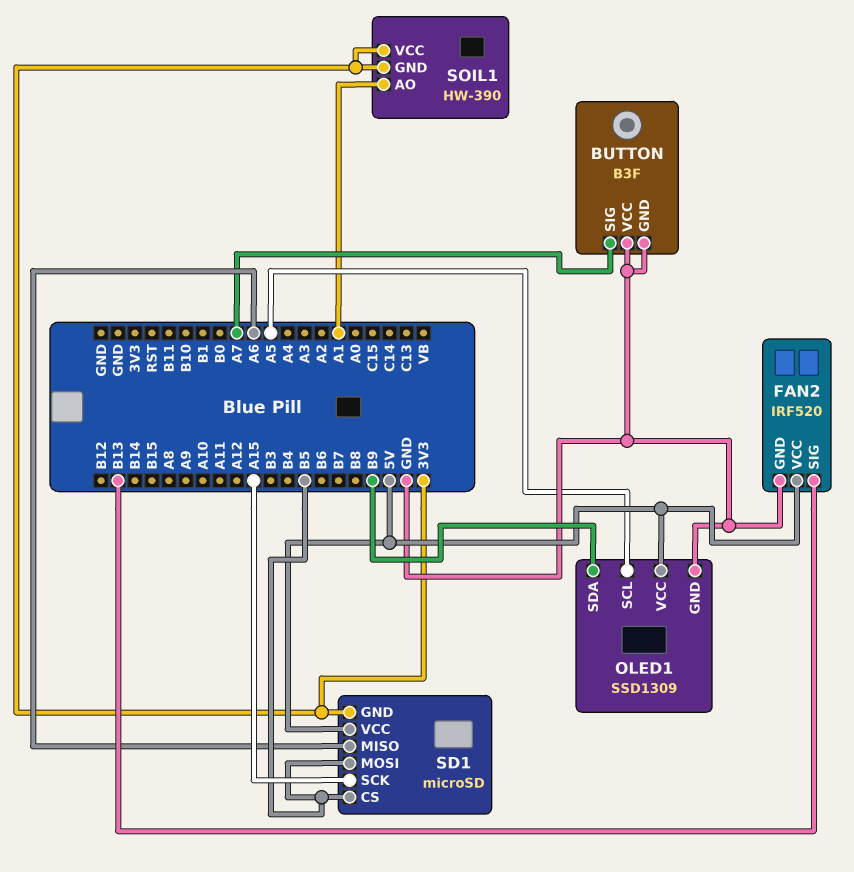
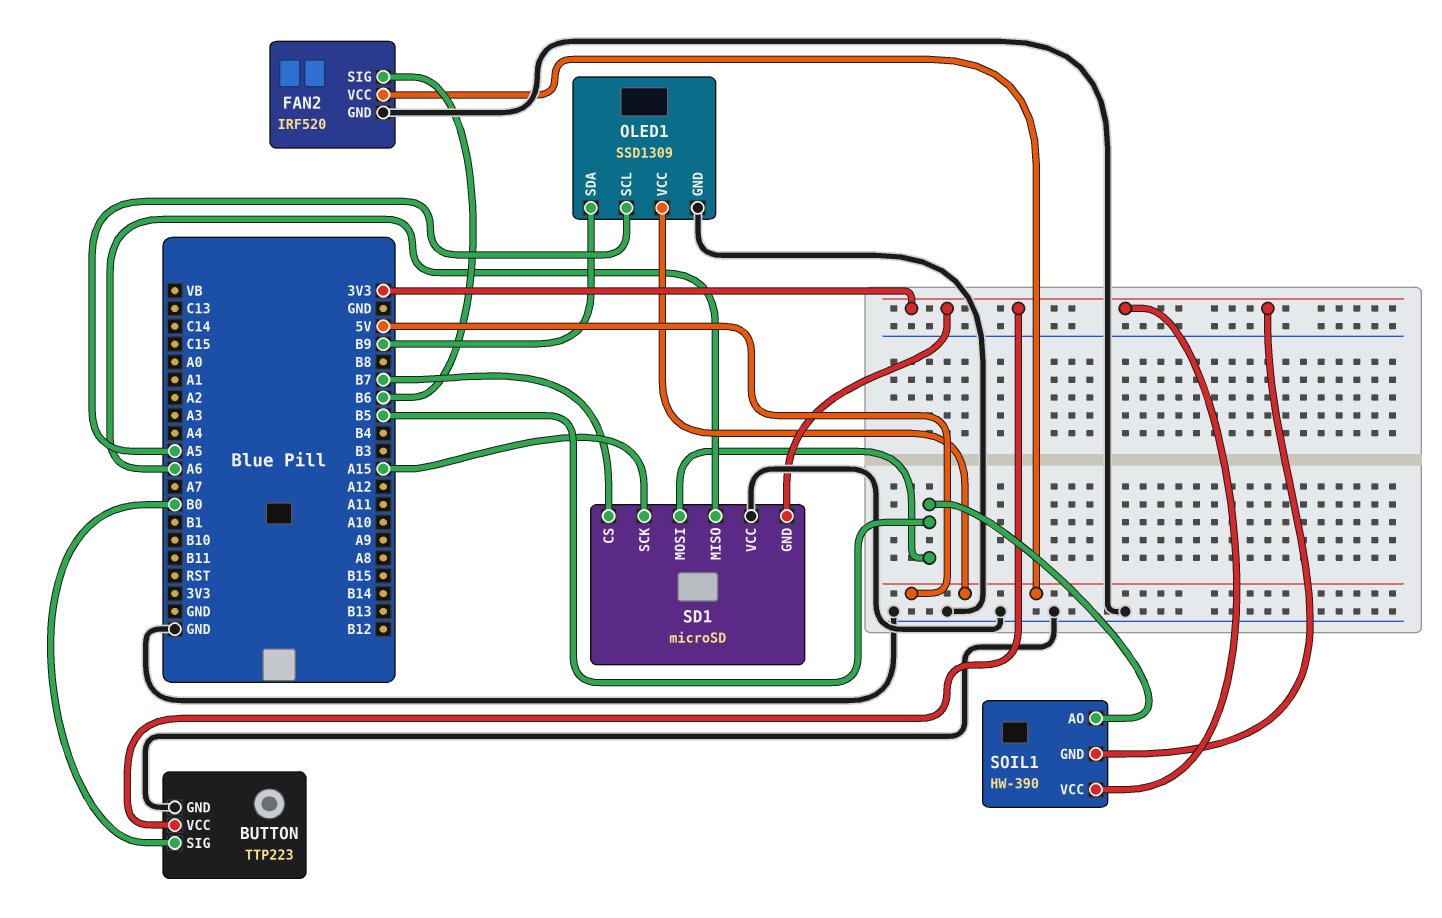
BUTTON: B3F -> TTP223
BUTTON pin SIG: A7 -> B0
BUTTON pin VCC: GND -> 3V3
FAN2 pin SIG: B13 -> B6
SD1 pin CS: B5 -> B7
SD1 pin VCC: 5V -> GND
SOIL1 pin AO: A1 -> B5

